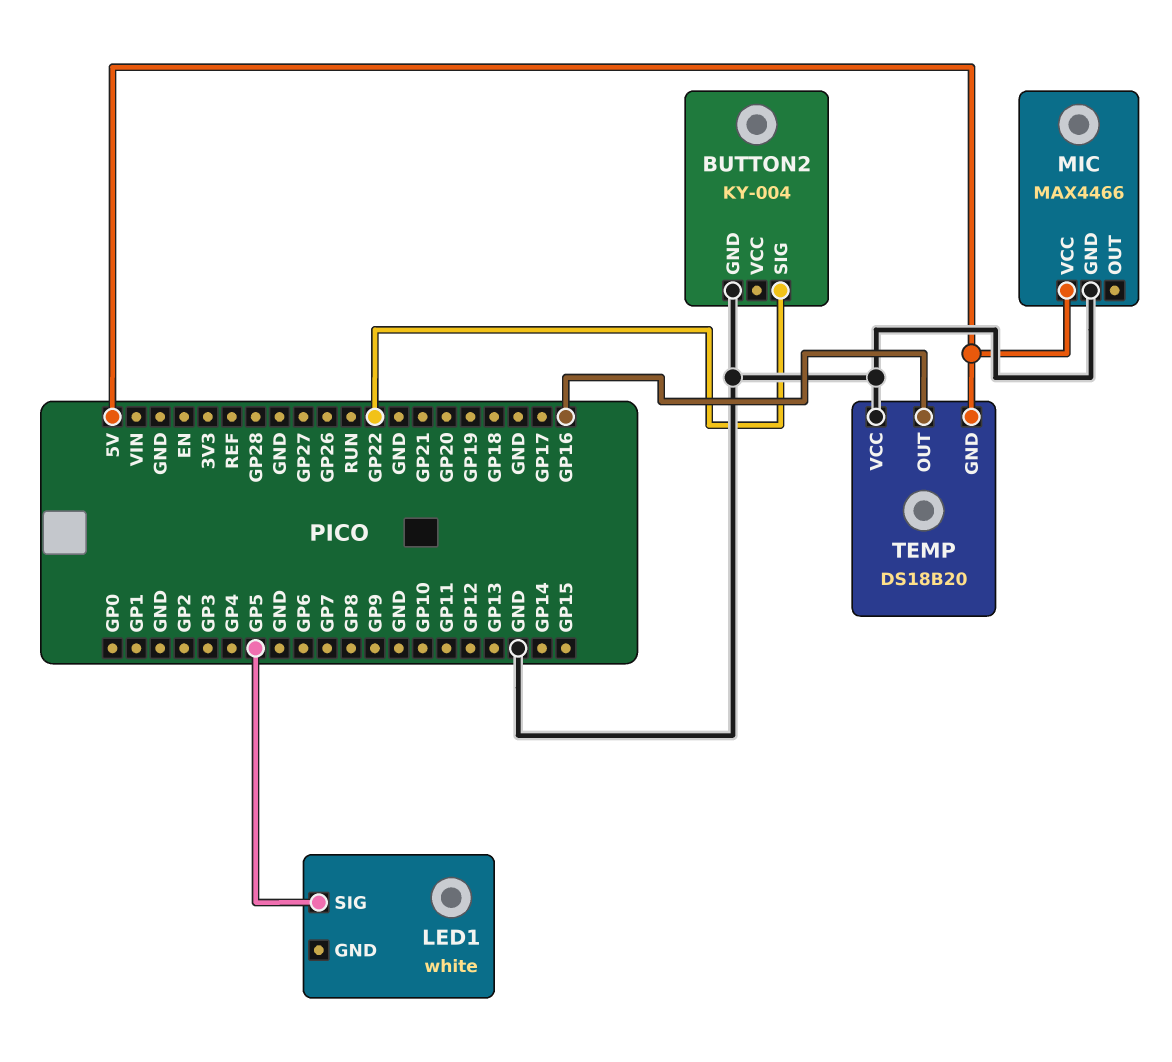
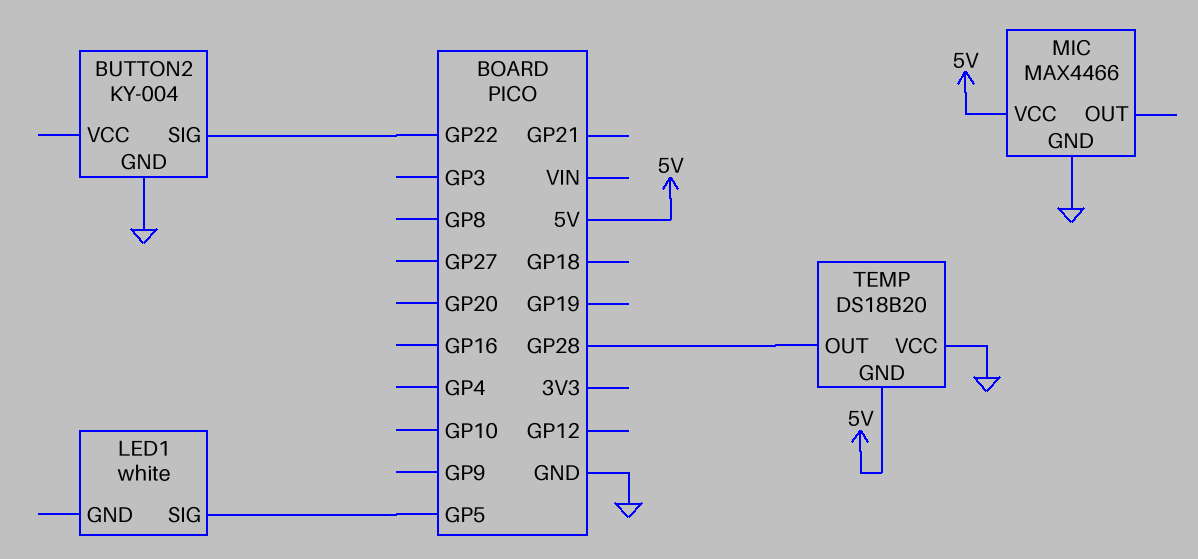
TEMP pin OUT: GP16 -> GP28

